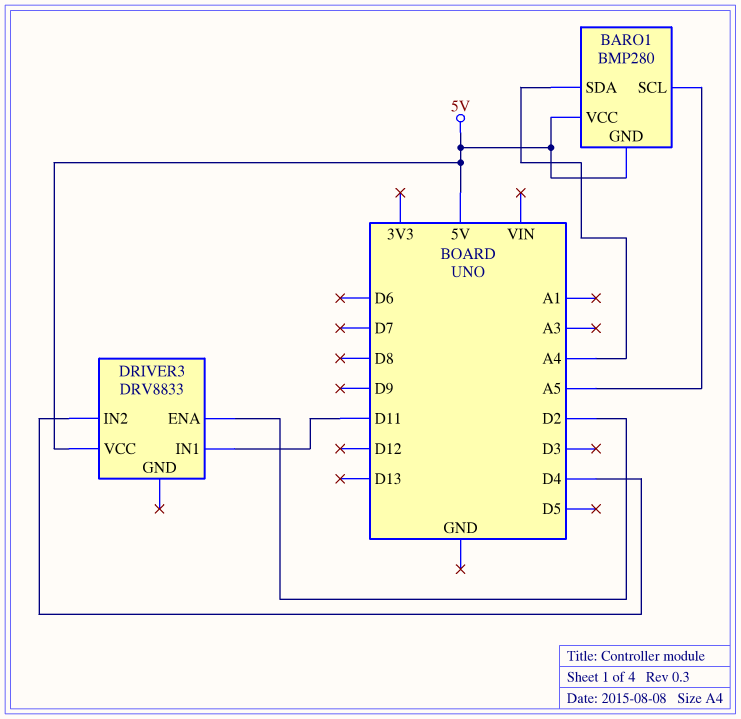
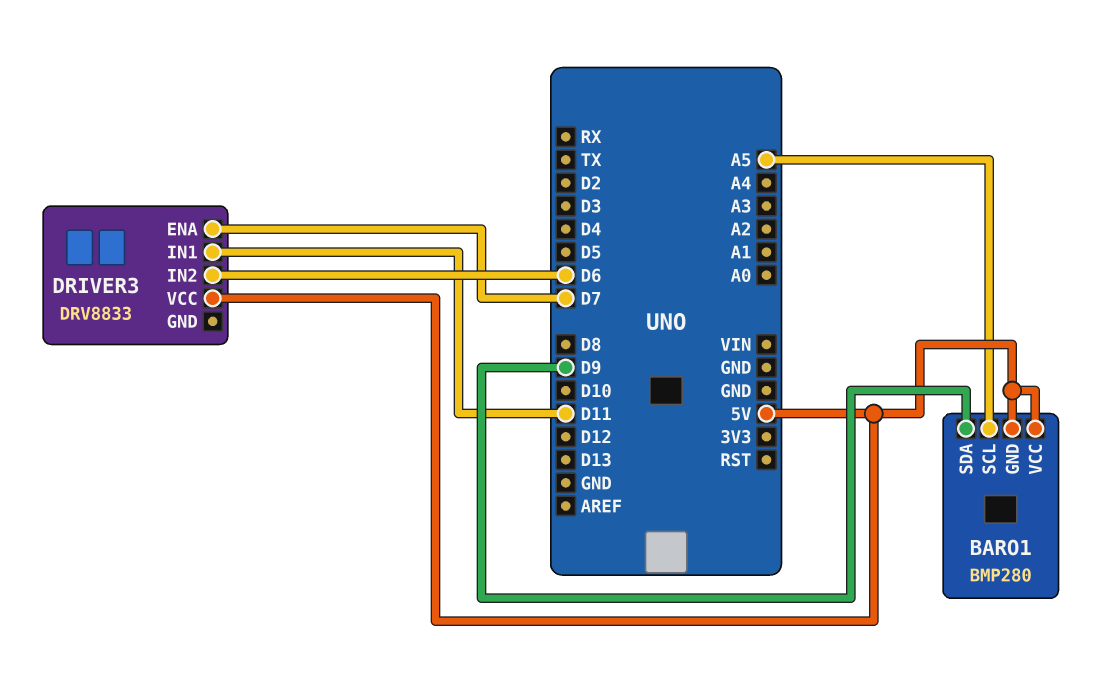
BARO1 pin SDA: A4 -> D9
DRIVER3 pin ENA: D2 -> D7
DRIVER3 pin IN2: D4 -> D6

